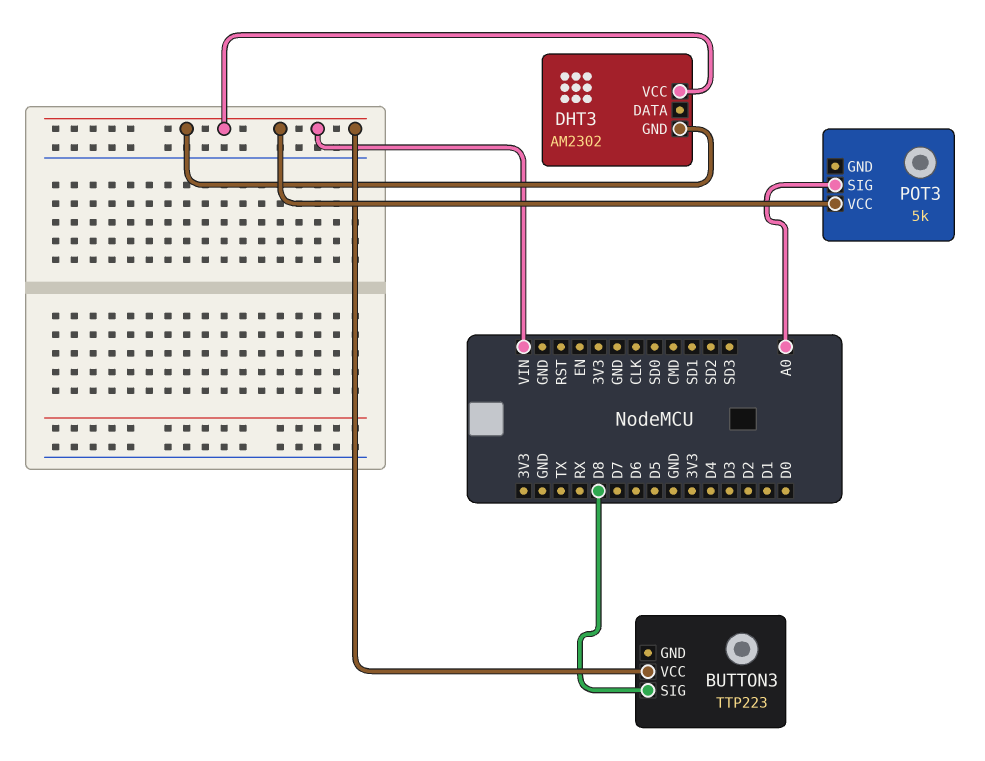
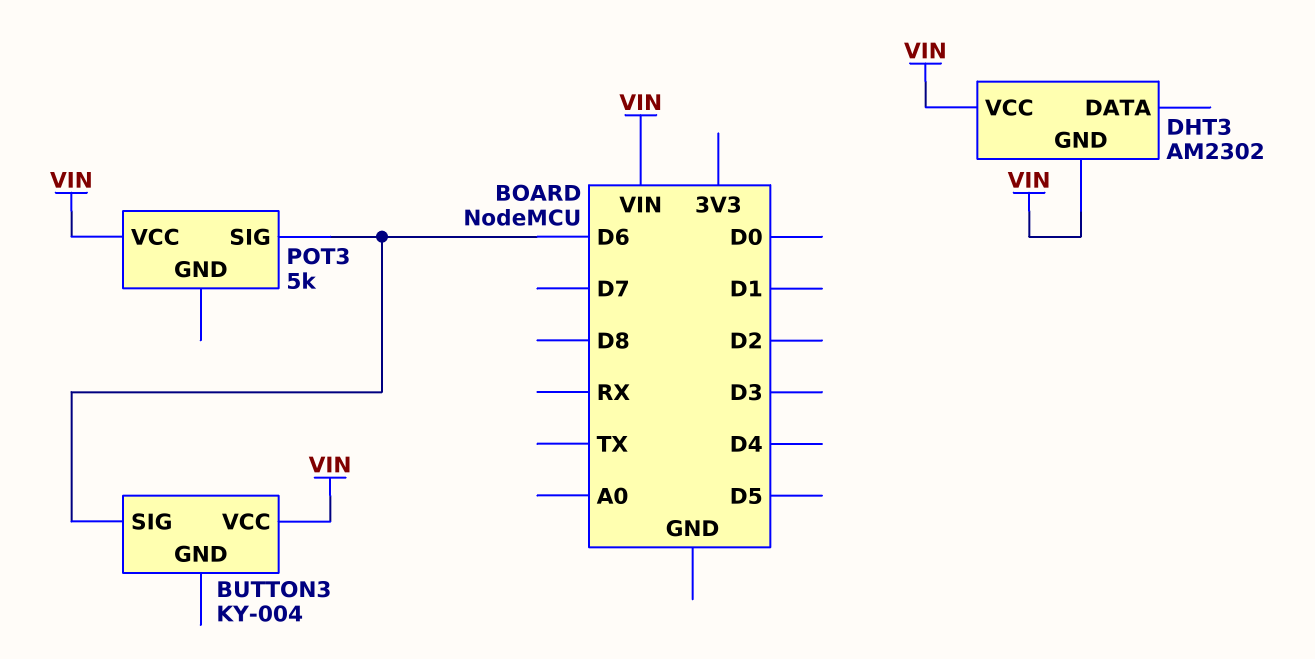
BUTTON3: TTP223 -> KY-004
BUTTON3 pin SIG: D8 -> D6
POT3 pin SIG: A0 -> D6

